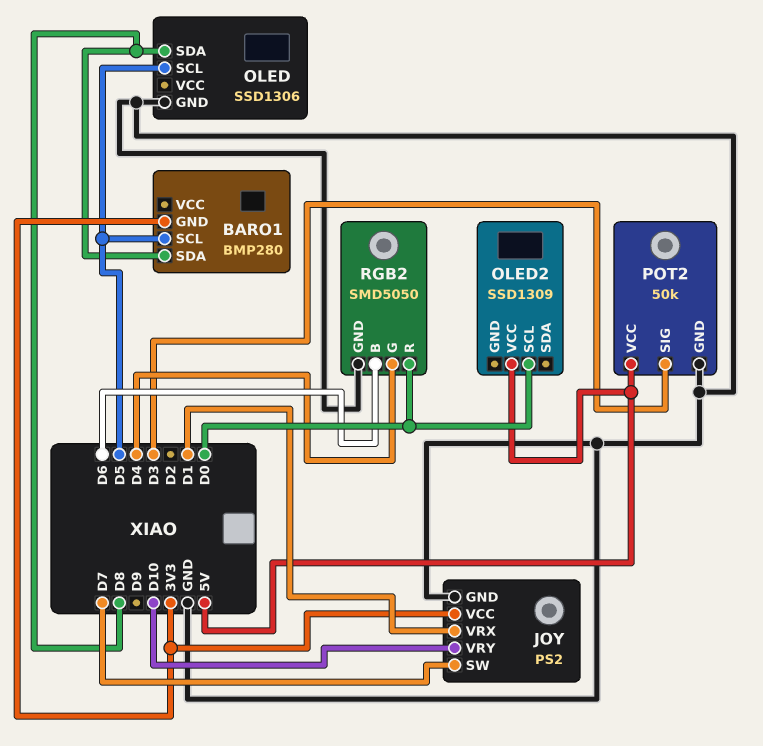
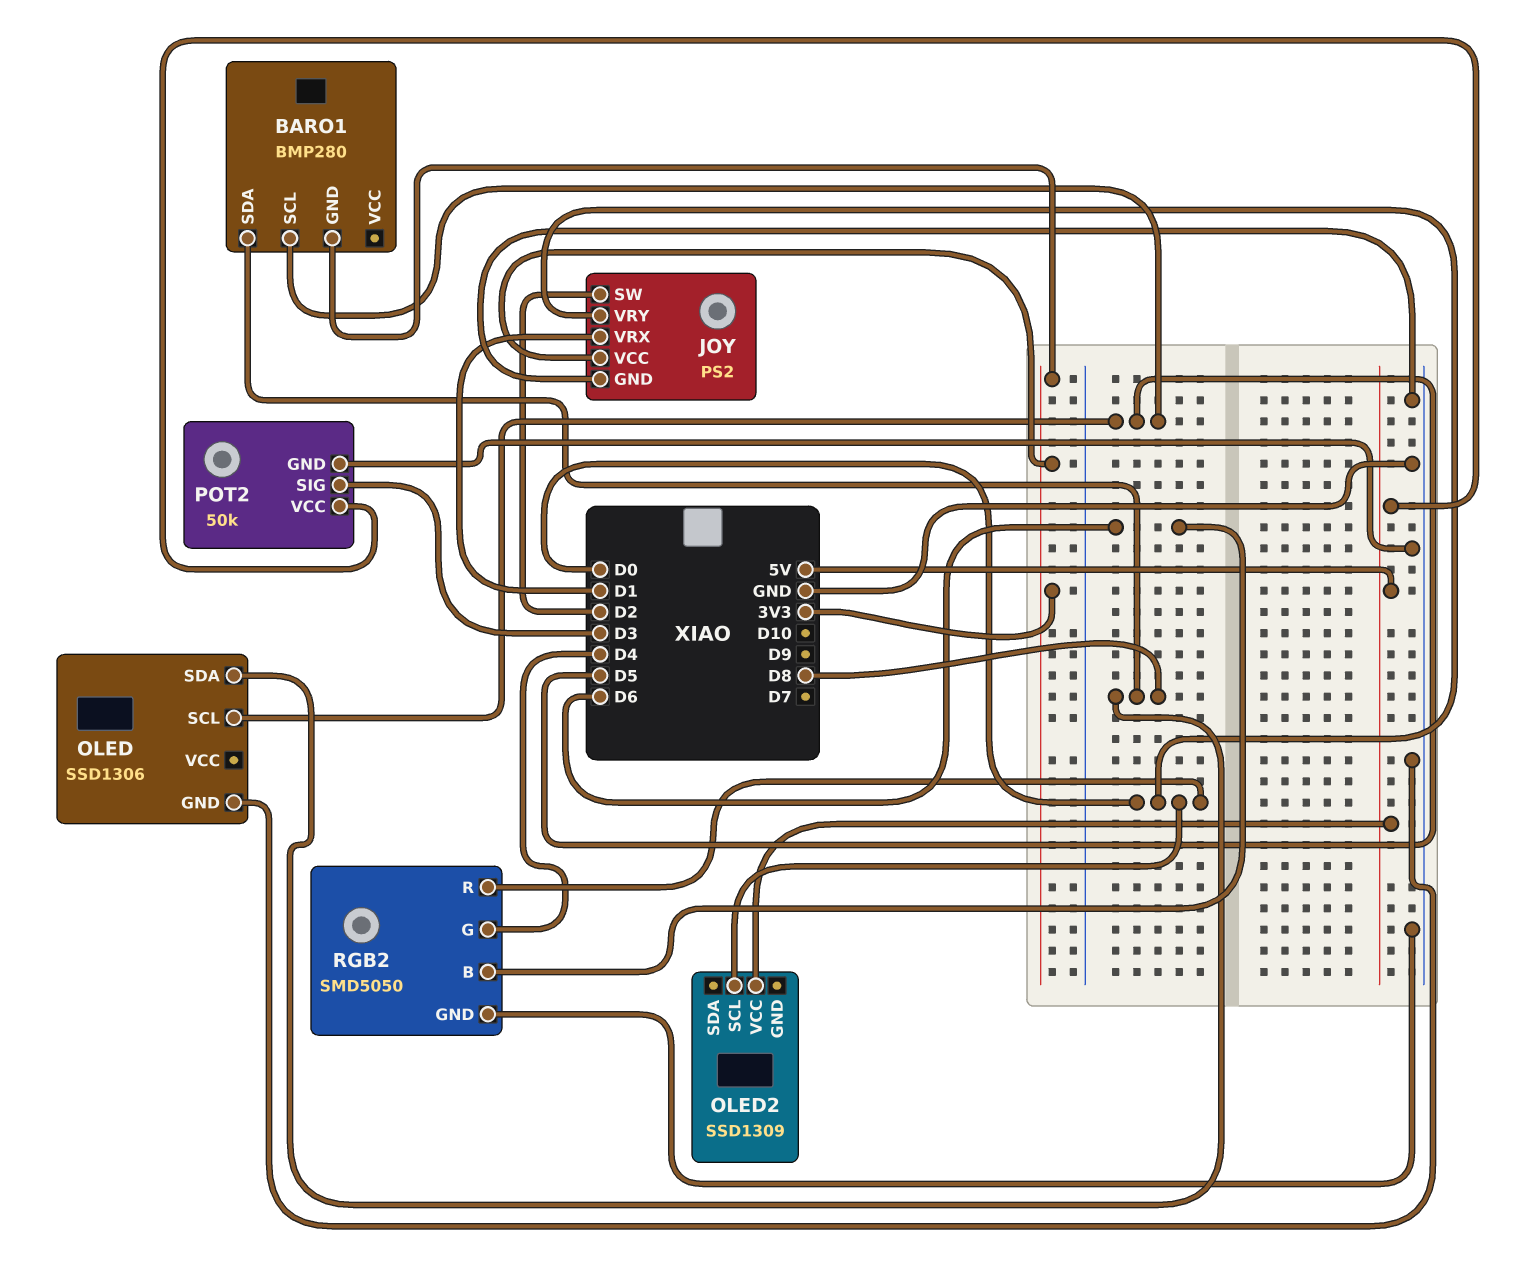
JOY pin SW: D7 -> D2
JOY pin VRY: D10 -> D0

